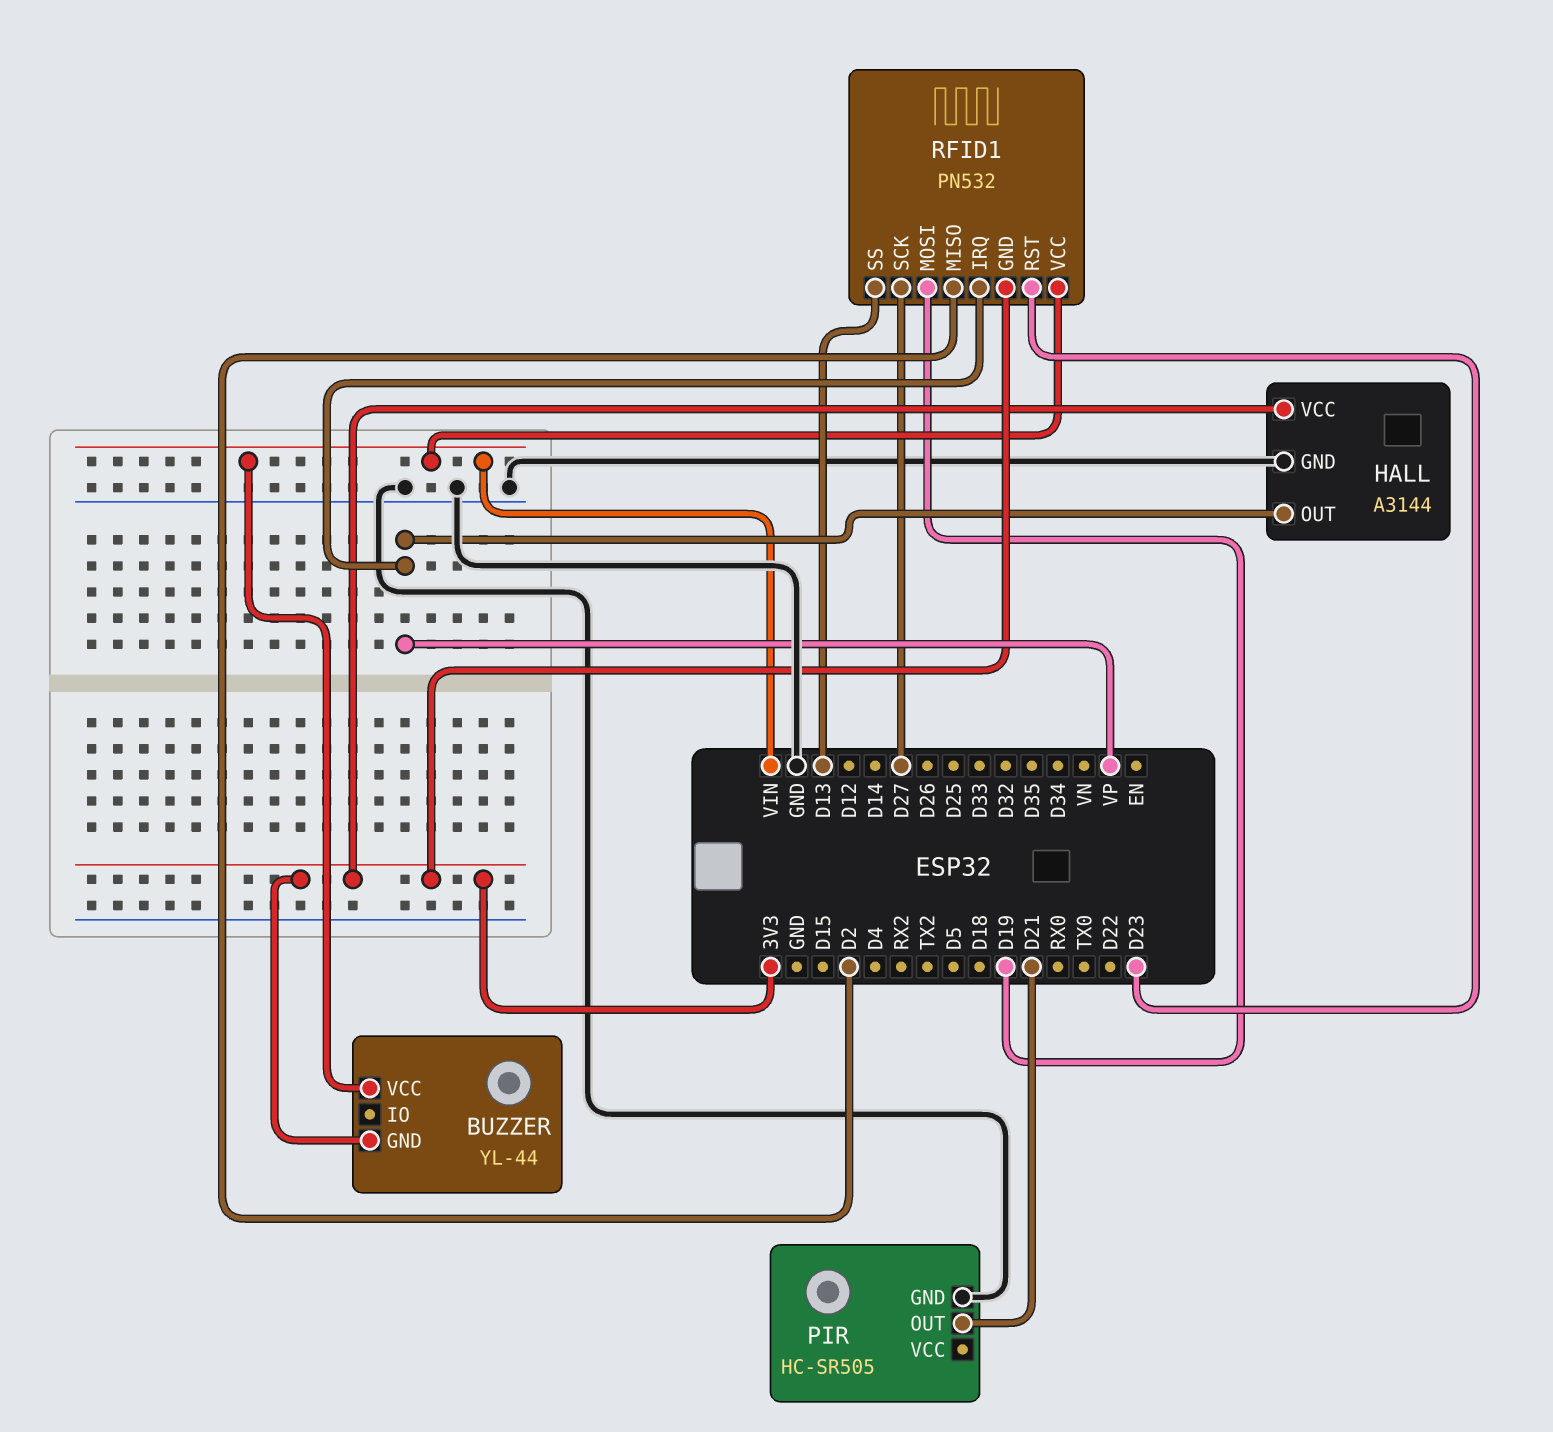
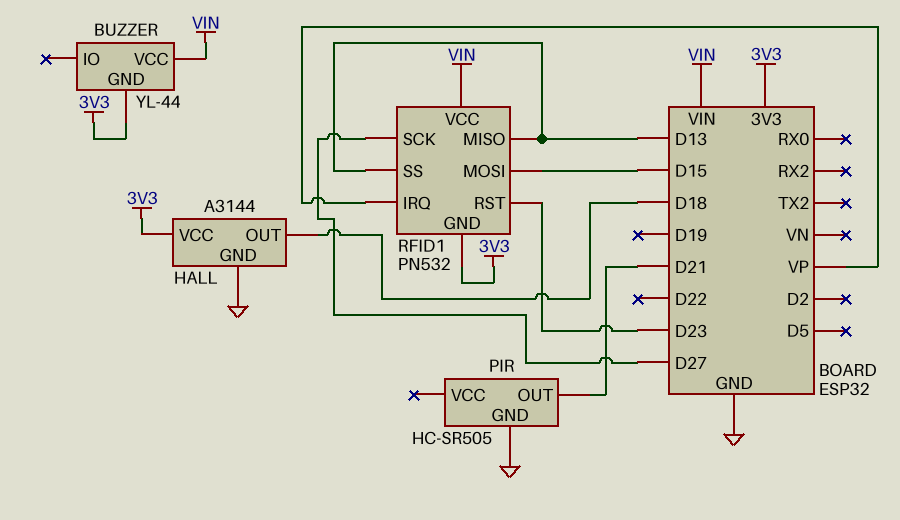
HALL pin OUT: VP -> D18
RFID1 pin MISO: D2 -> D13
RFID1 pin MOSI: D19 -> D15

